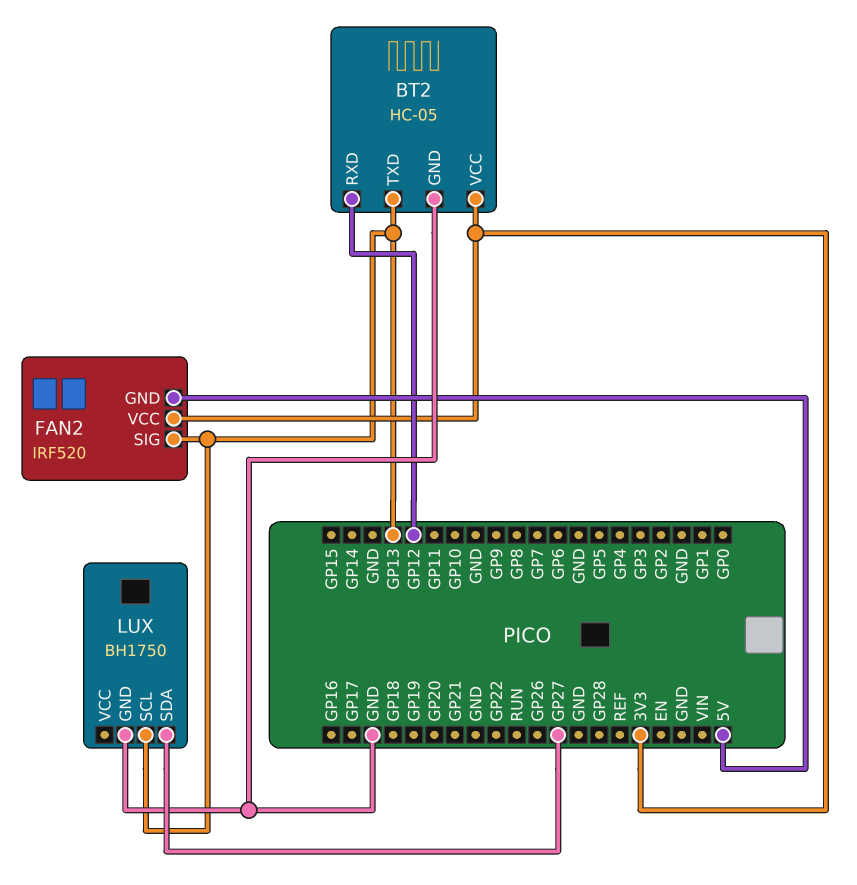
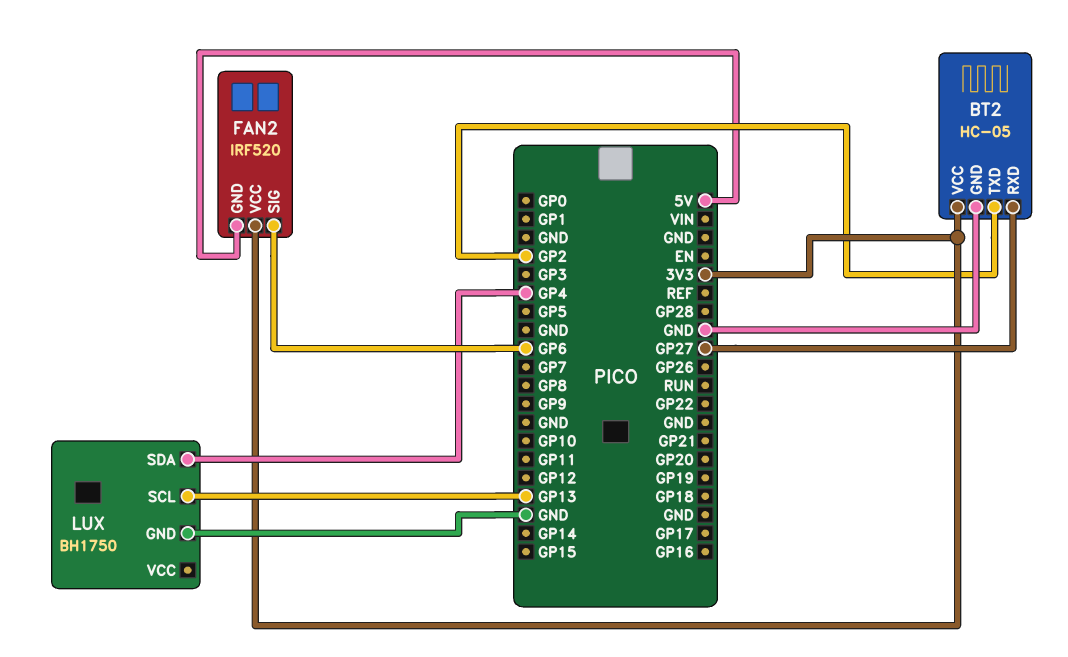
BT2 pin RXD: GP12 -> GP27
BT2 pin TXD: GP13 -> GP2
FAN2 pin SIG: GP13 -> GP6
LUX pin SDA: GP27 -> GP4

